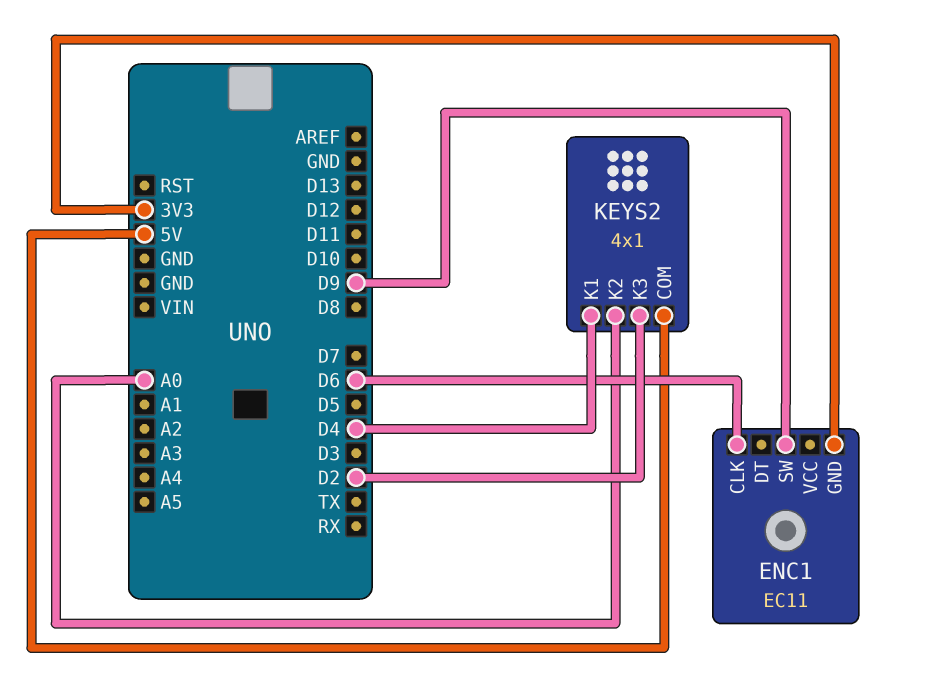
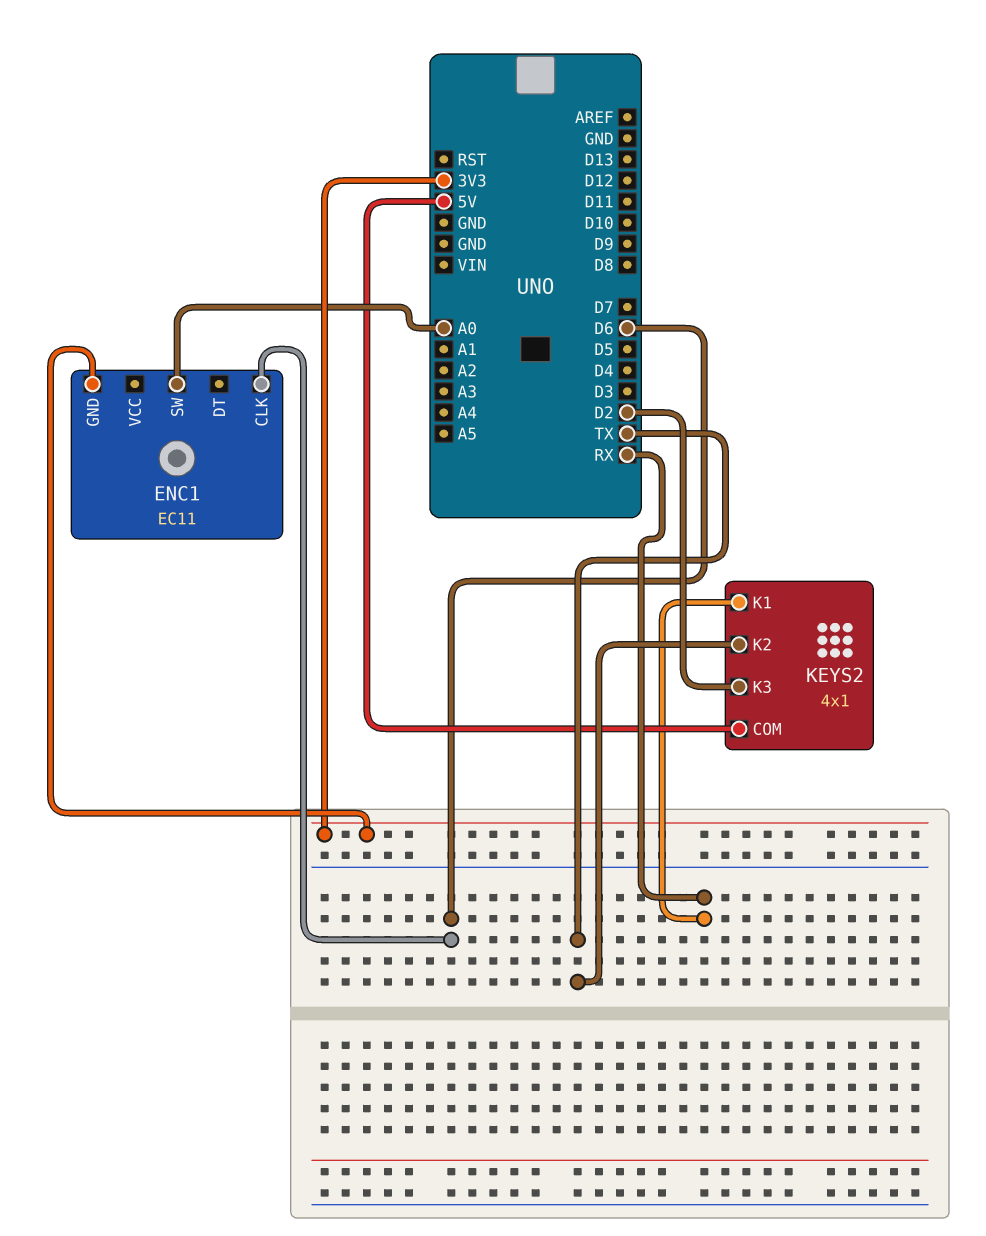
ENC1 pin SW: D9 -> A0
KEYS2 pin K1: D4 -> RX
KEYS2 pin K2: A0 -> TX

